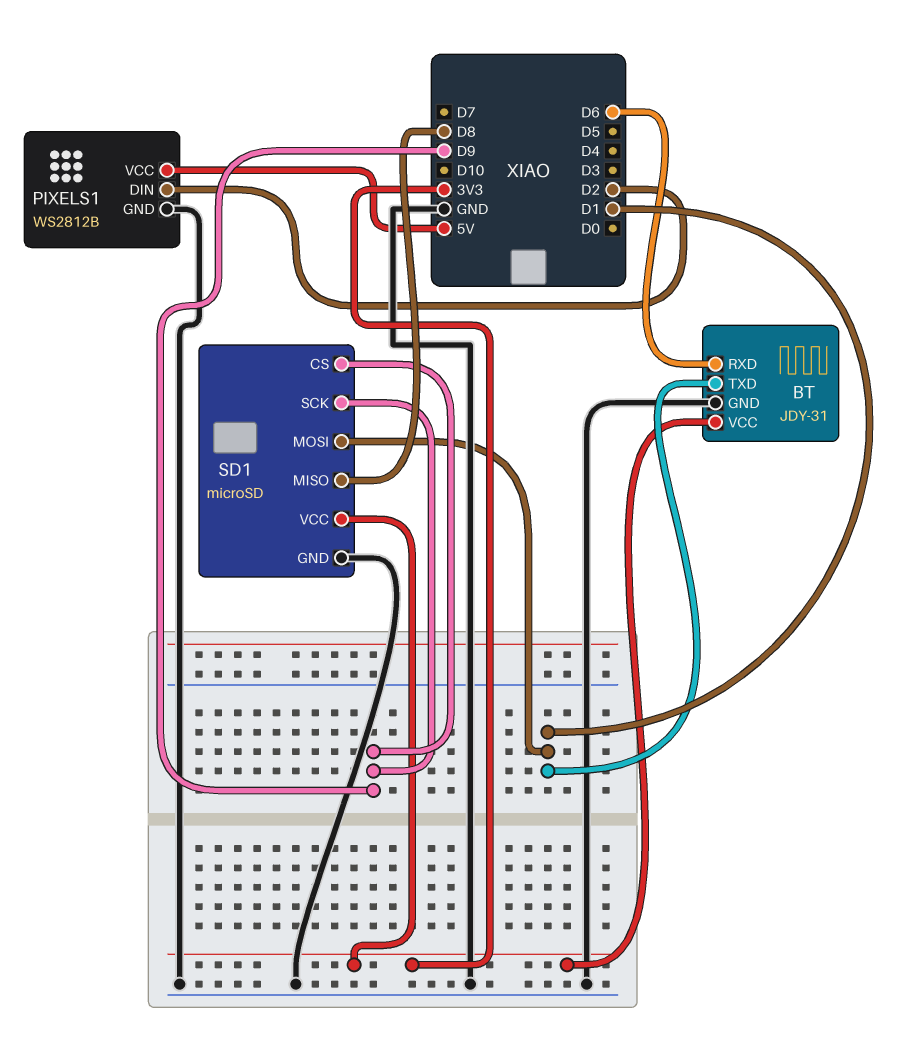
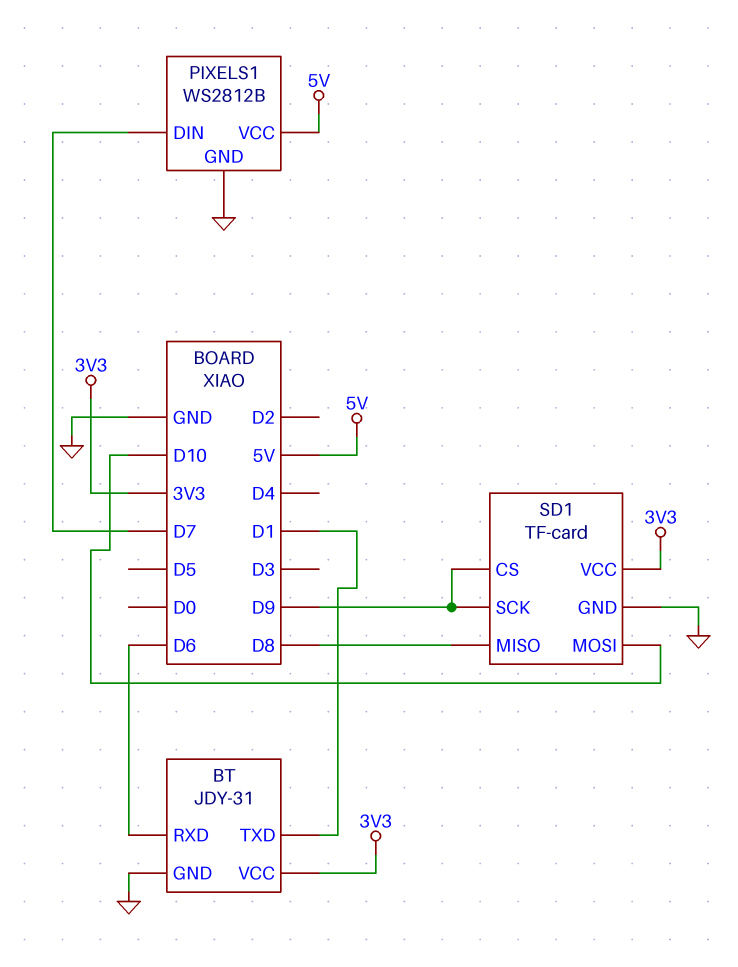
PIXELS1 pin DIN: D2 -> D7
SD1: microSD -> TF-card
SD1 pin MOSI: D1 -> D10

